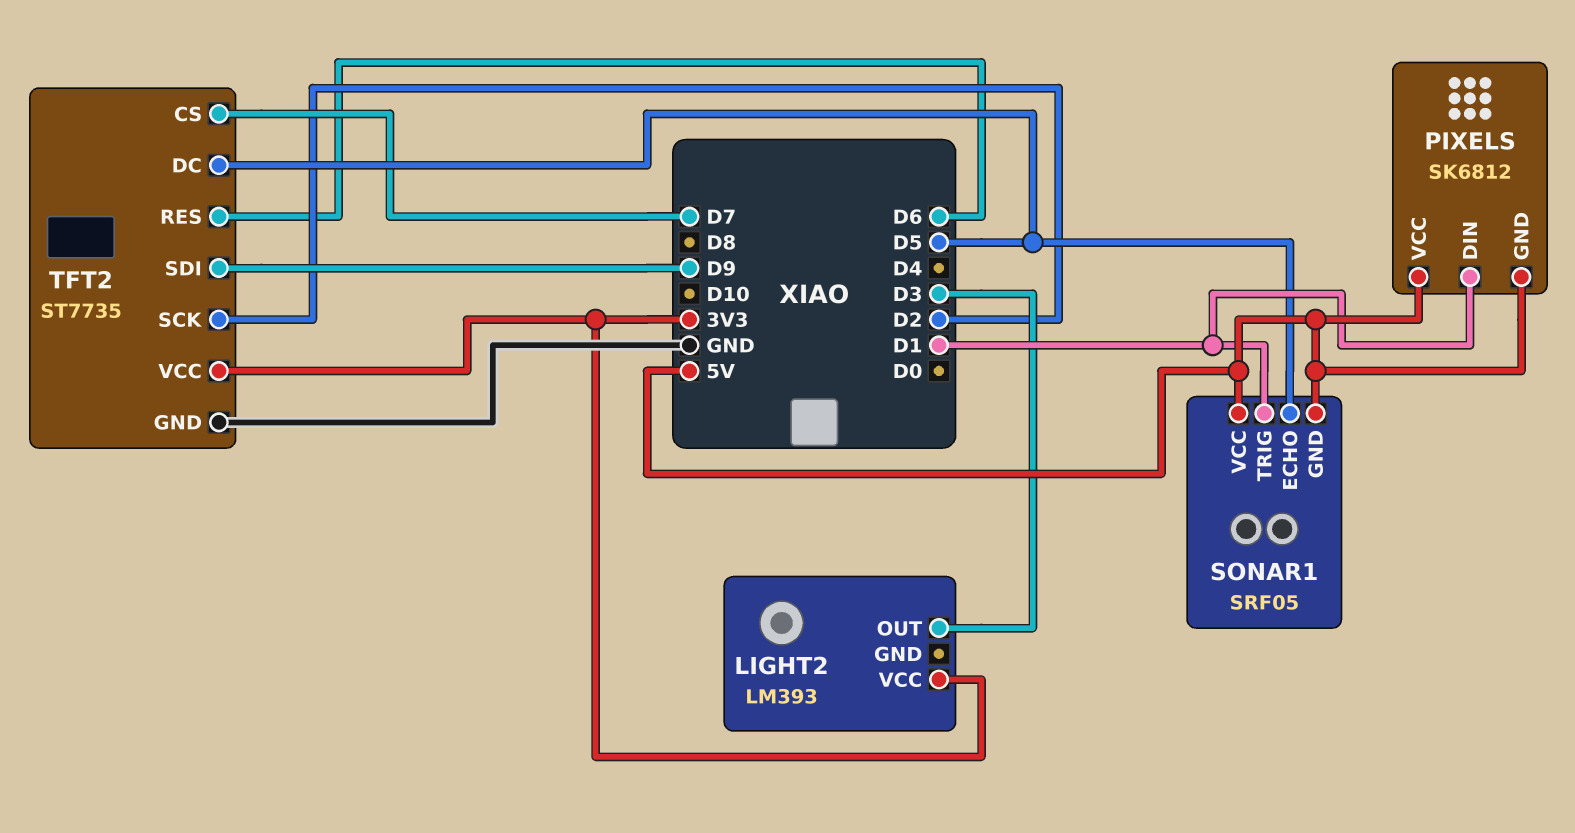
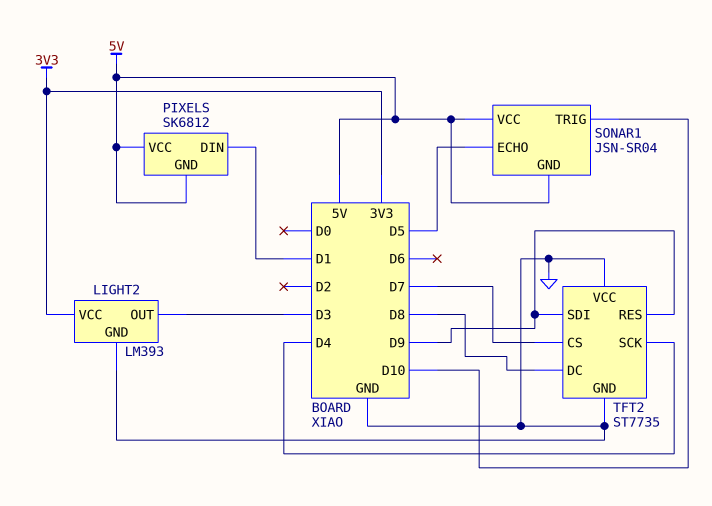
LIGHT2 pin GND: none -> GND
SONAR1: SRF05 -> JSN-SR04
SONAR1 pin TRIG: D1 -> D10
TFT2 pin DC: D5 -> D8
TFT2 pin RES: D6 -> D9
TFT2 pin SCK: D2 -> D4
TFT2 pin VCC: 3V3 -> GND

